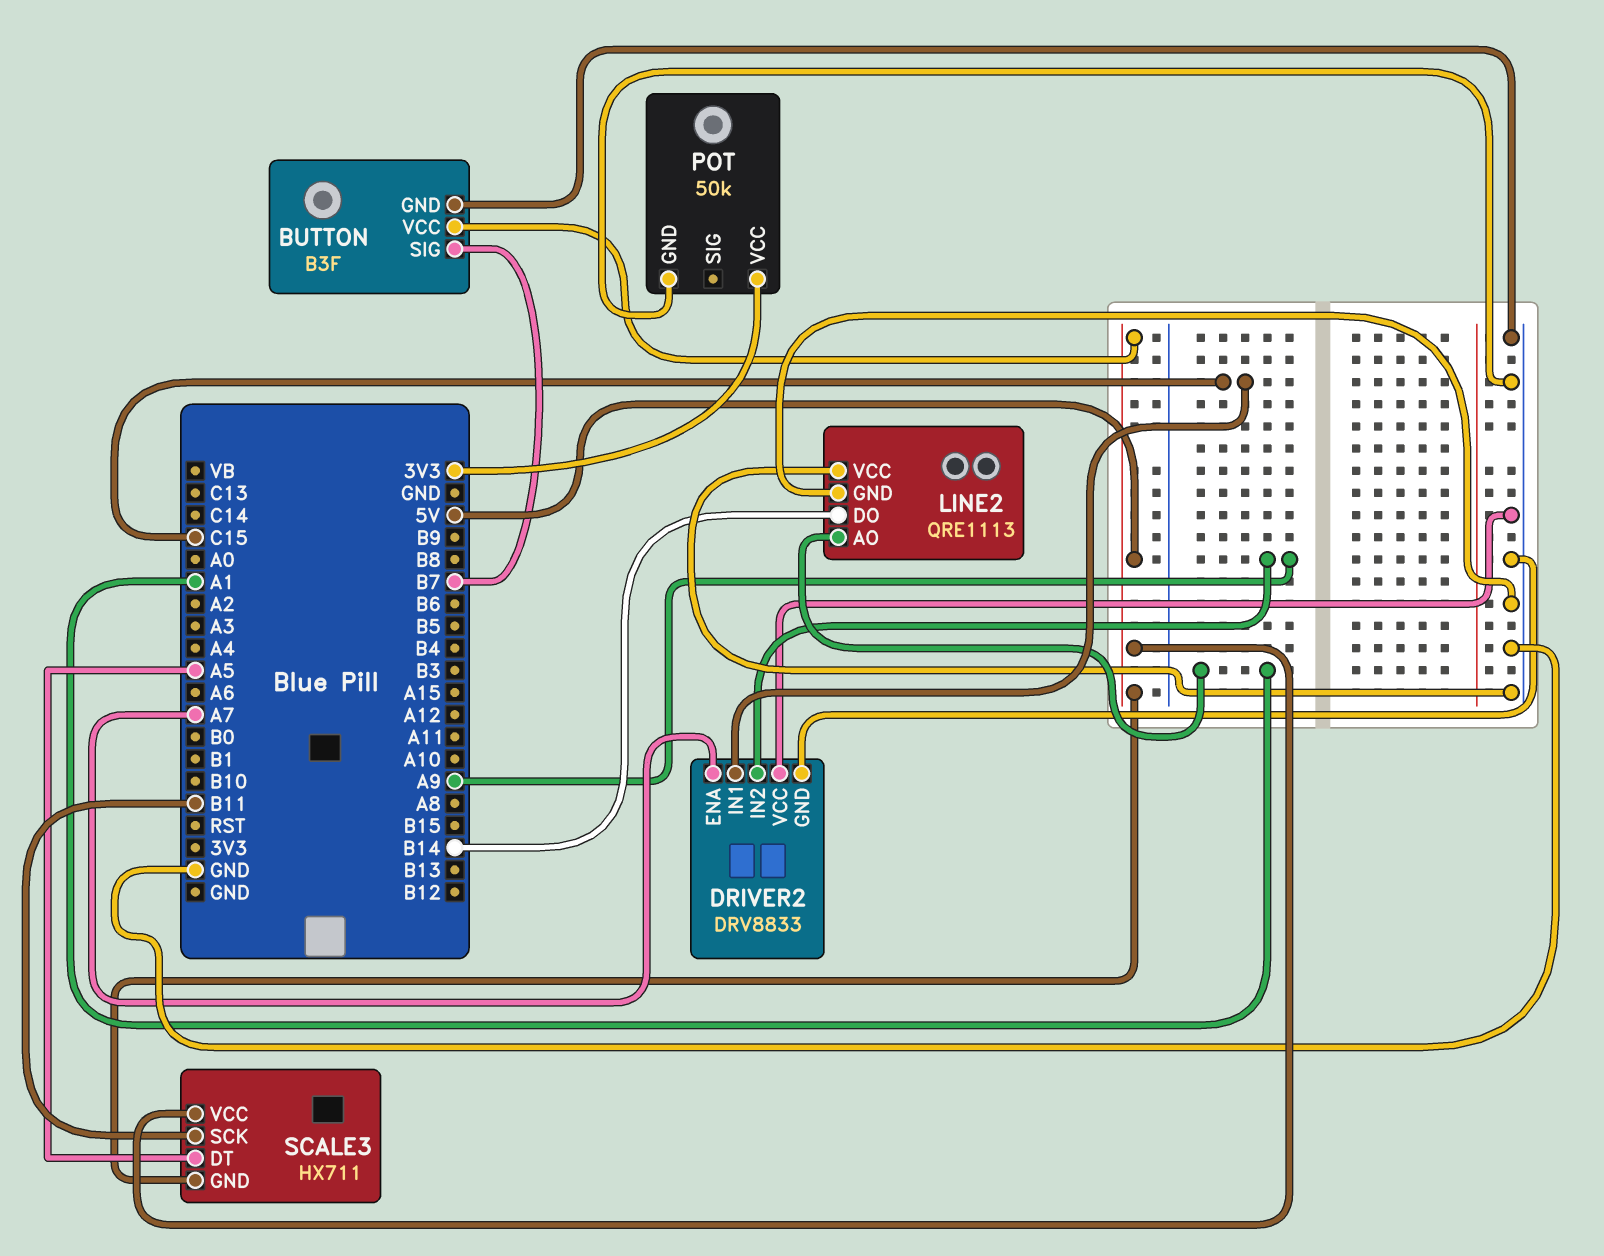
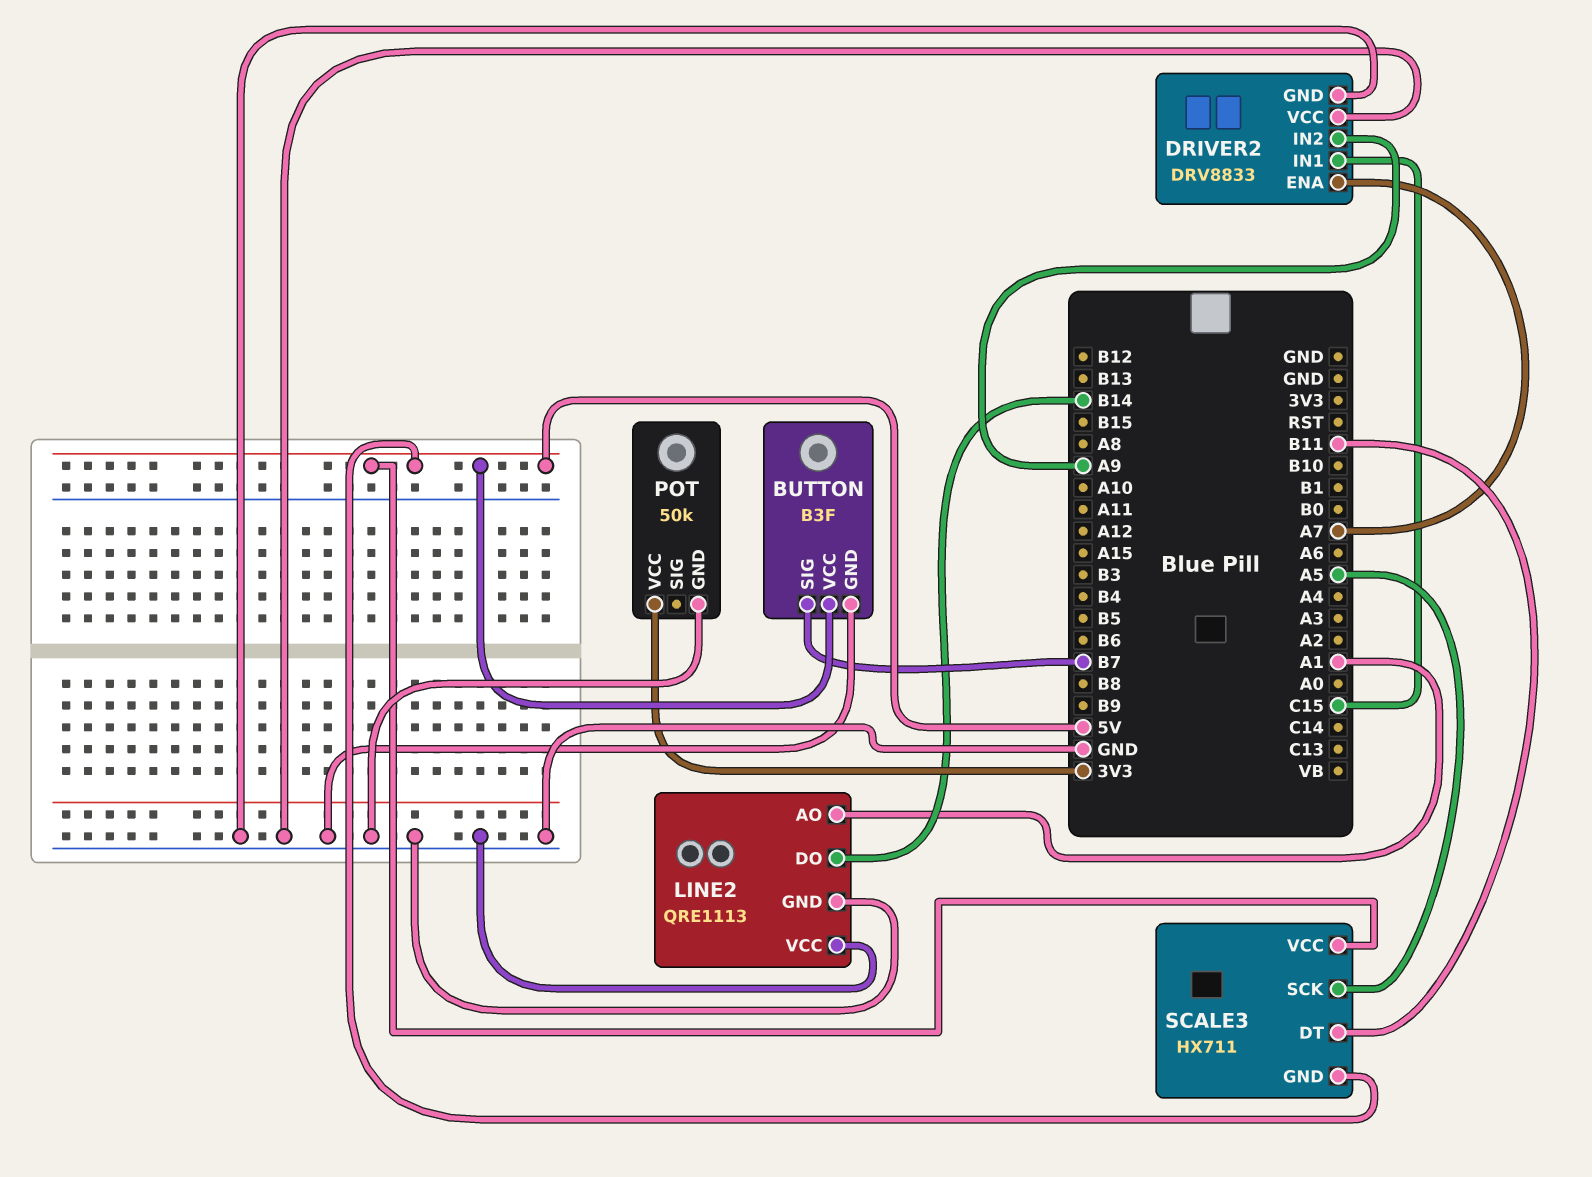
SCALE3 pin DT: A5 -> B11
SCALE3 pin SCK: B11 -> A5

